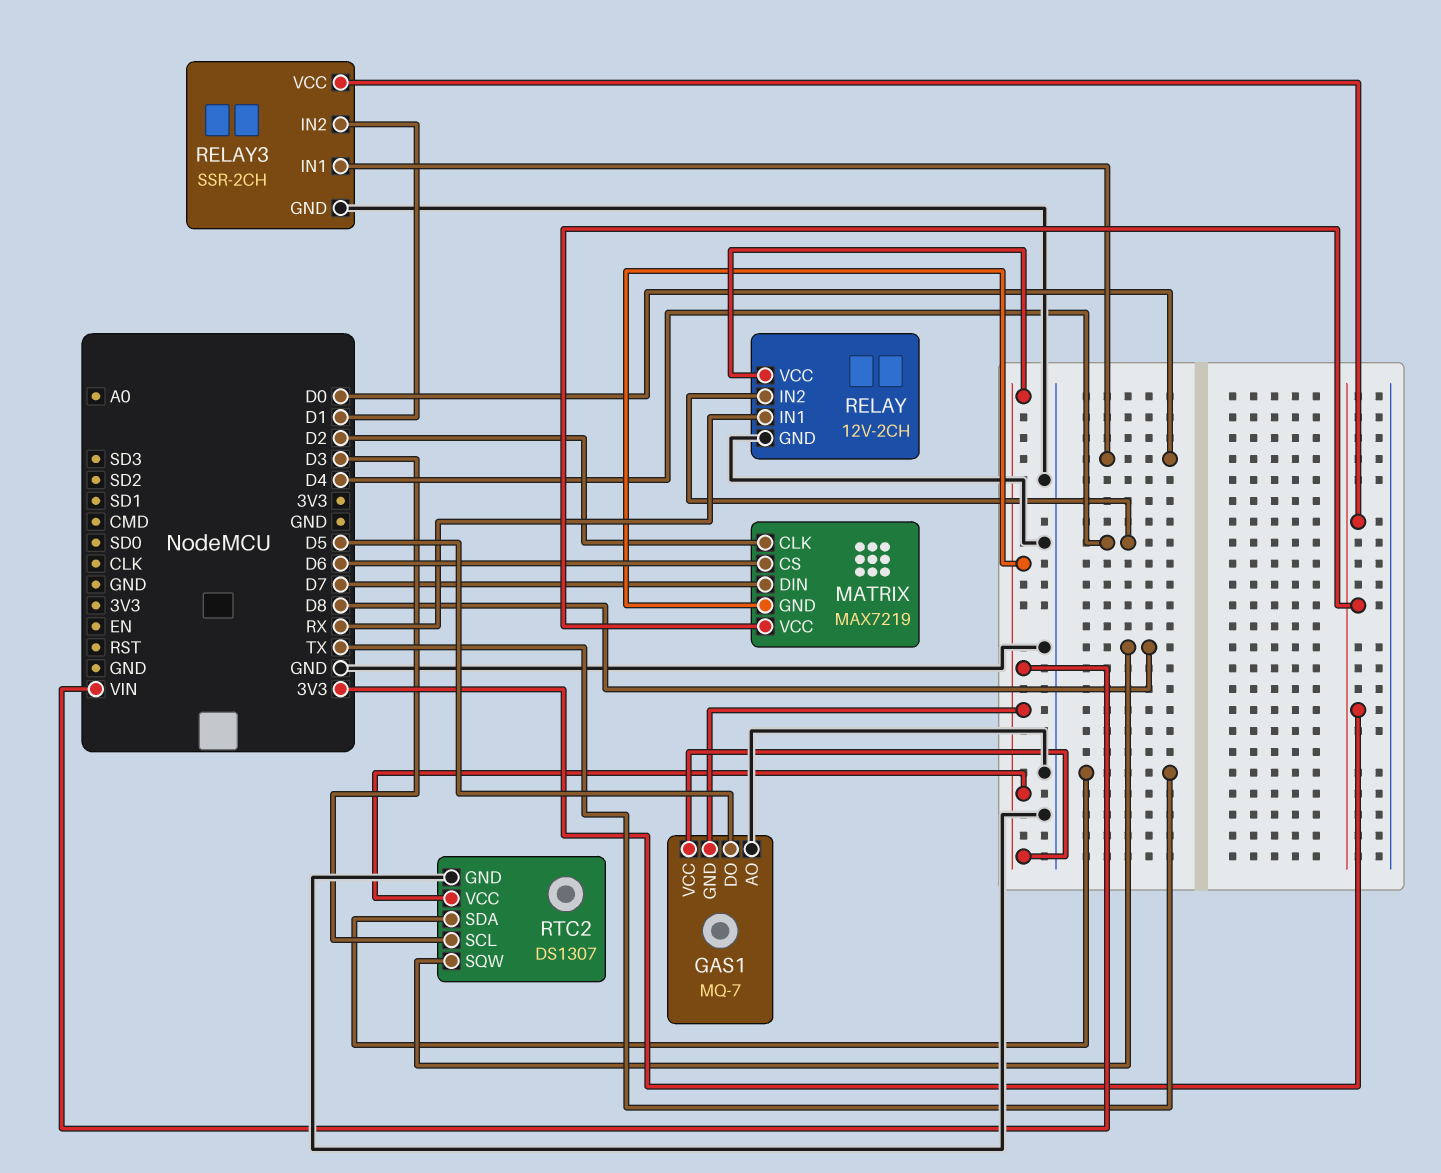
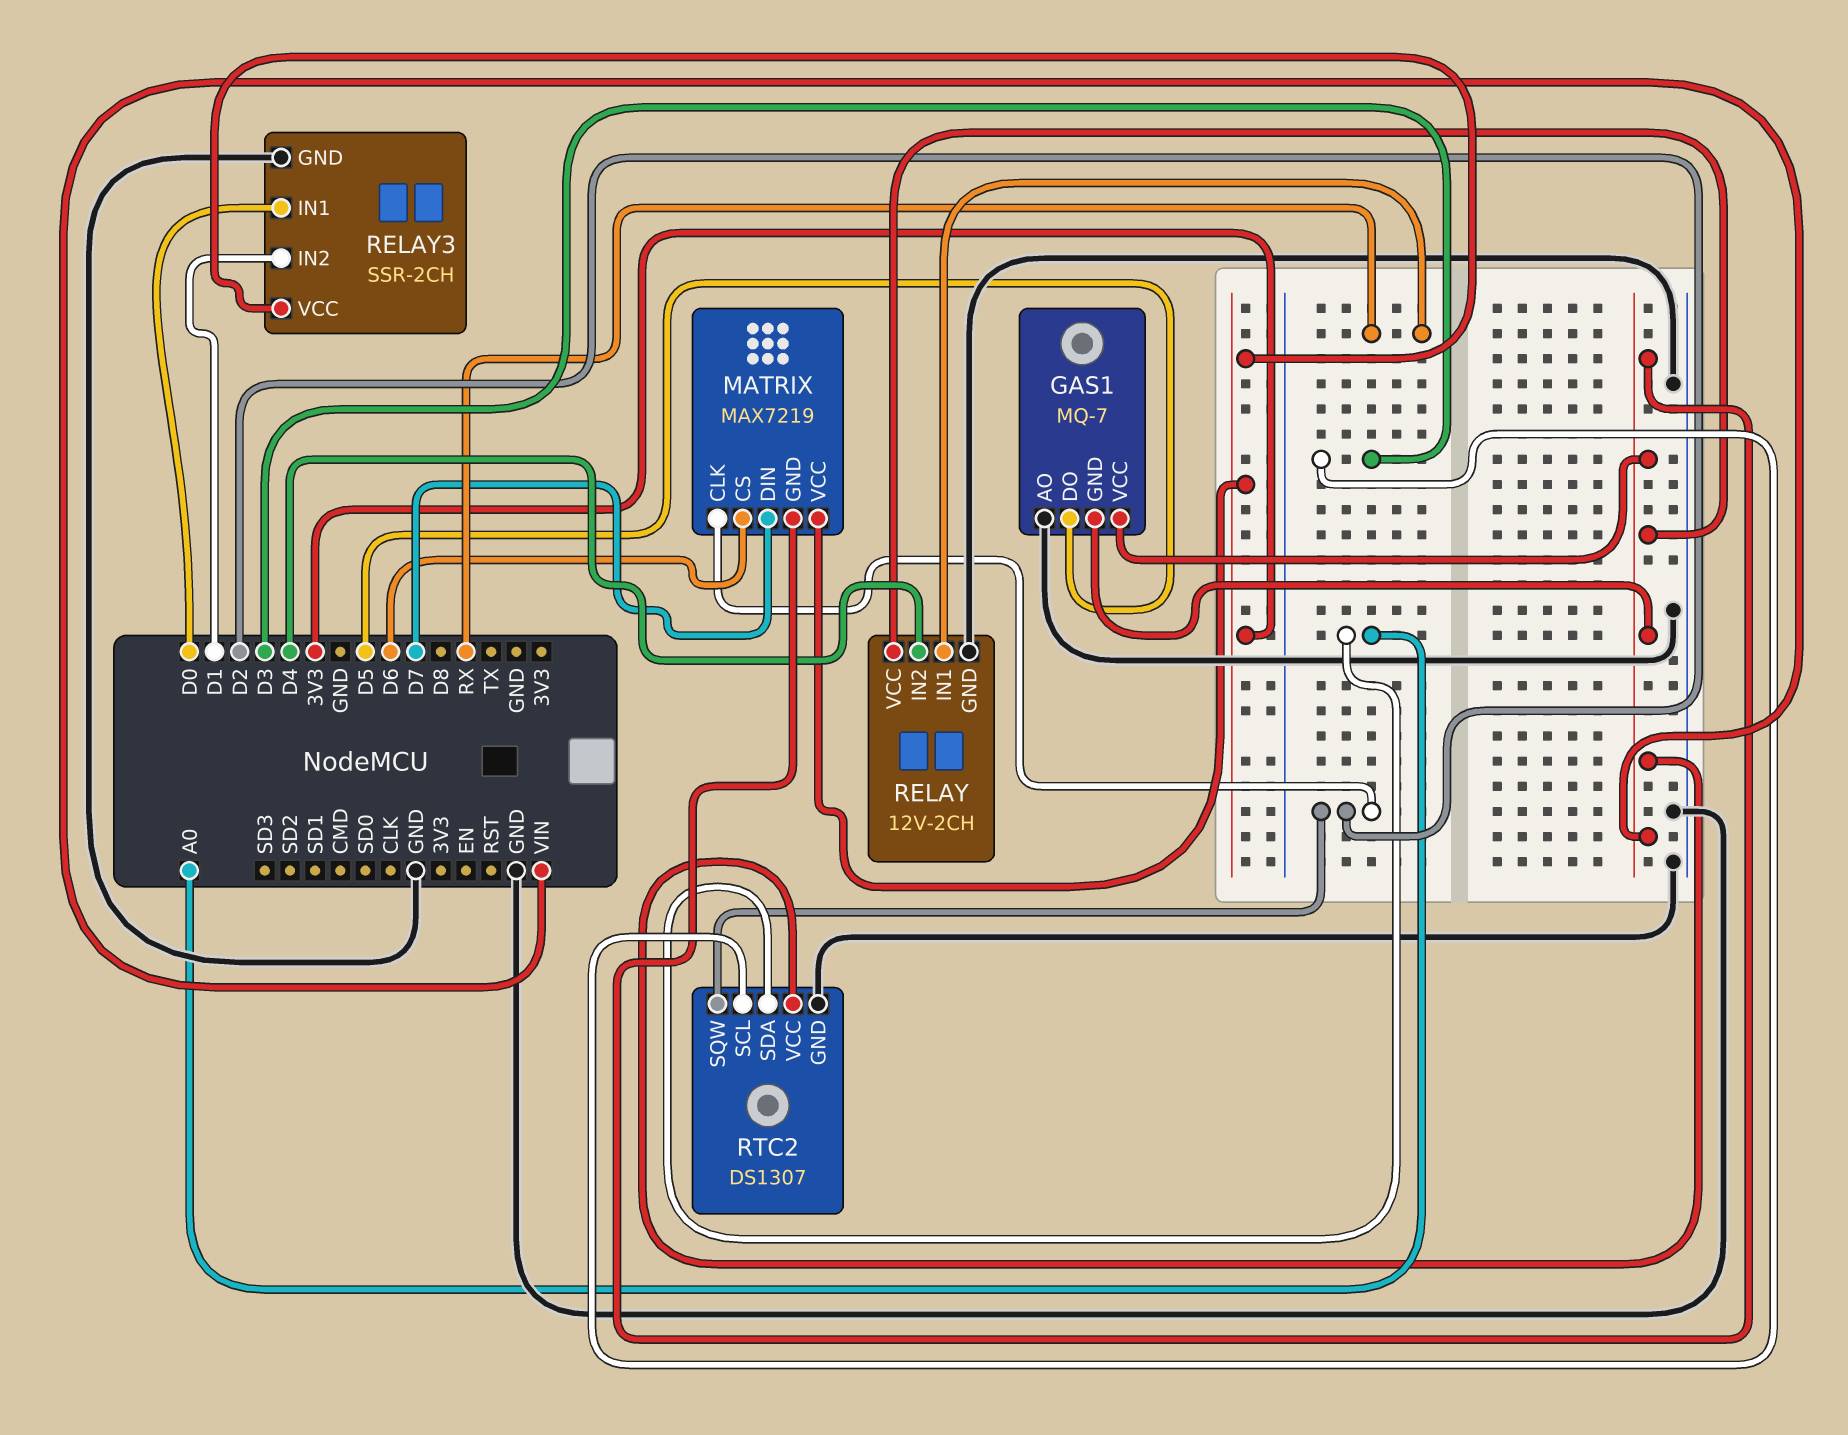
RTC2 pin SDA: TX -> A0
RTC2 pin SQW: D8 -> D2

